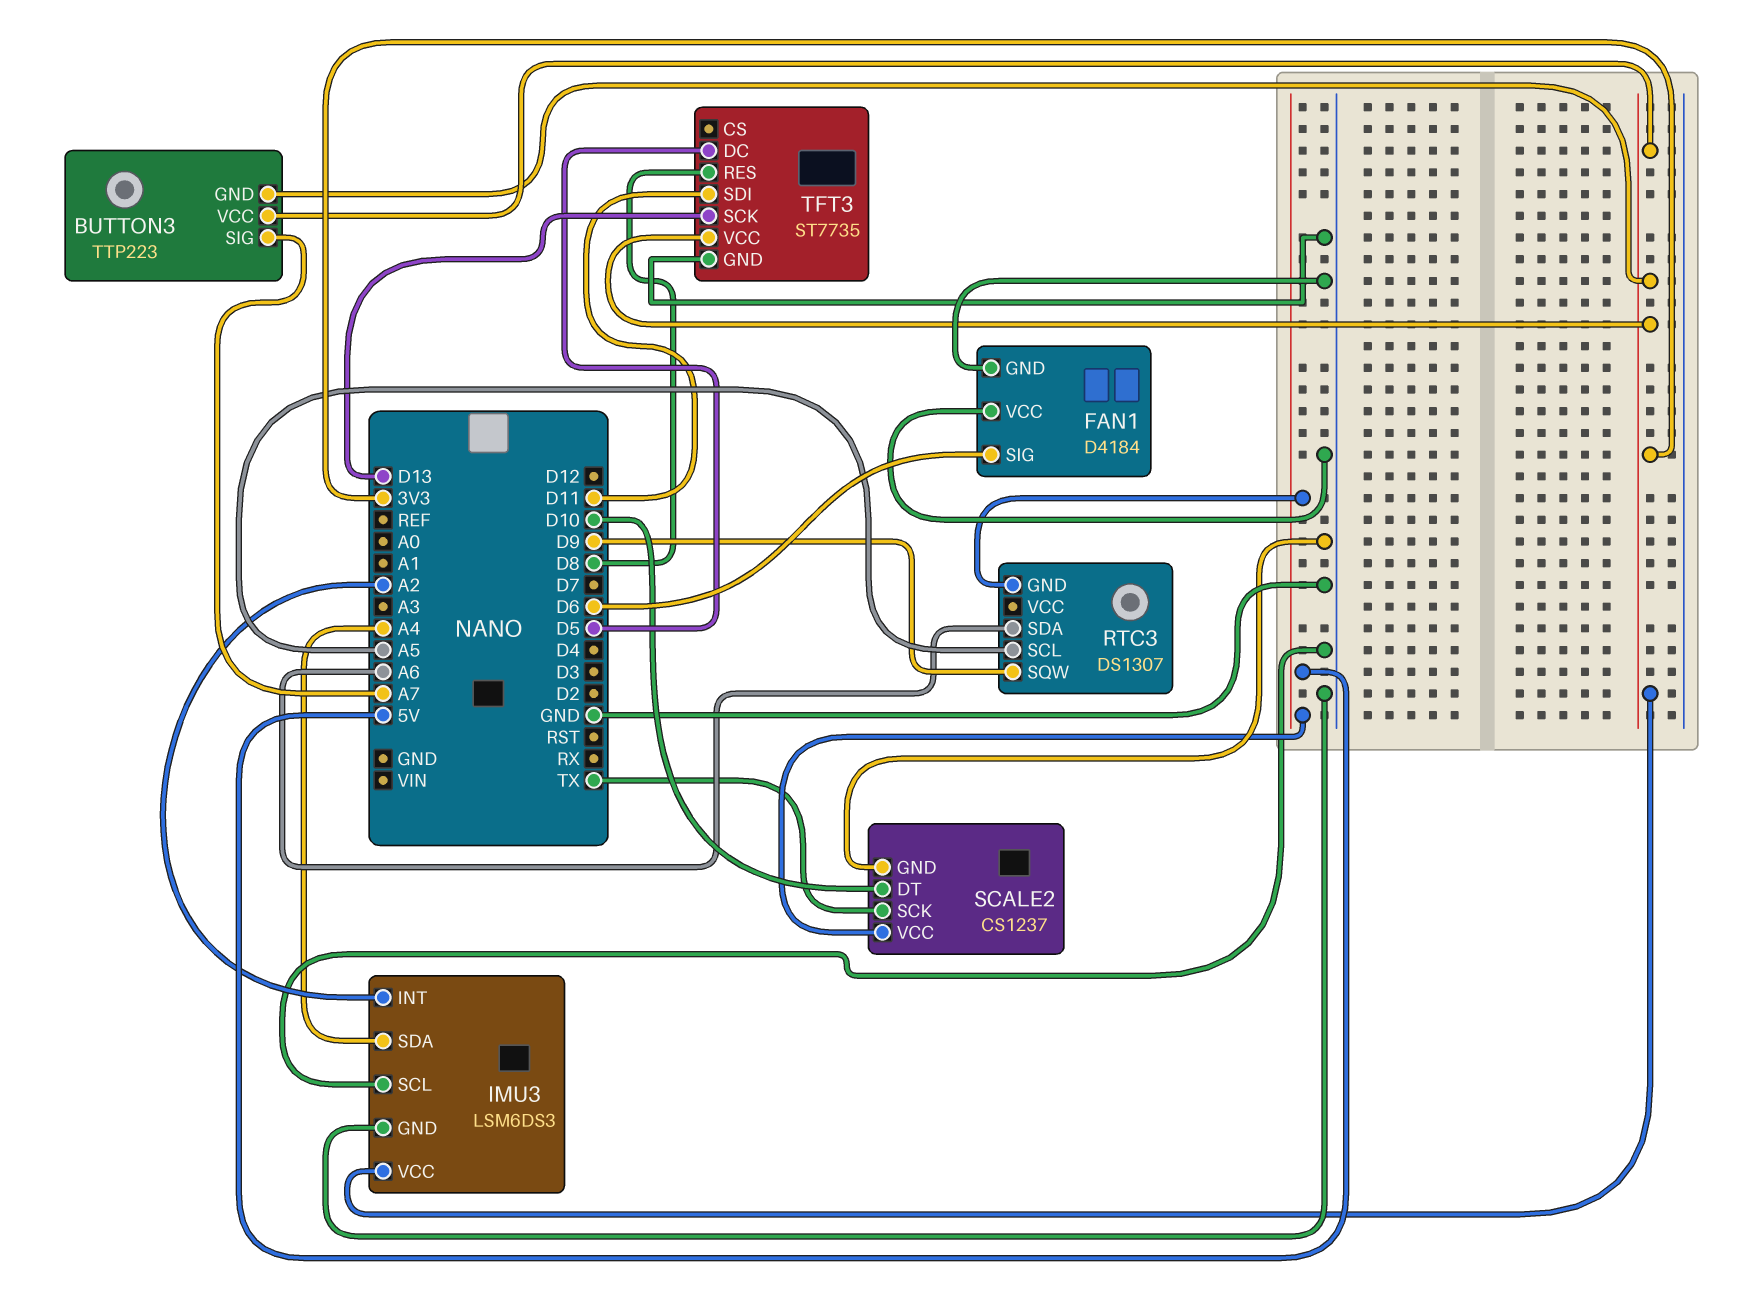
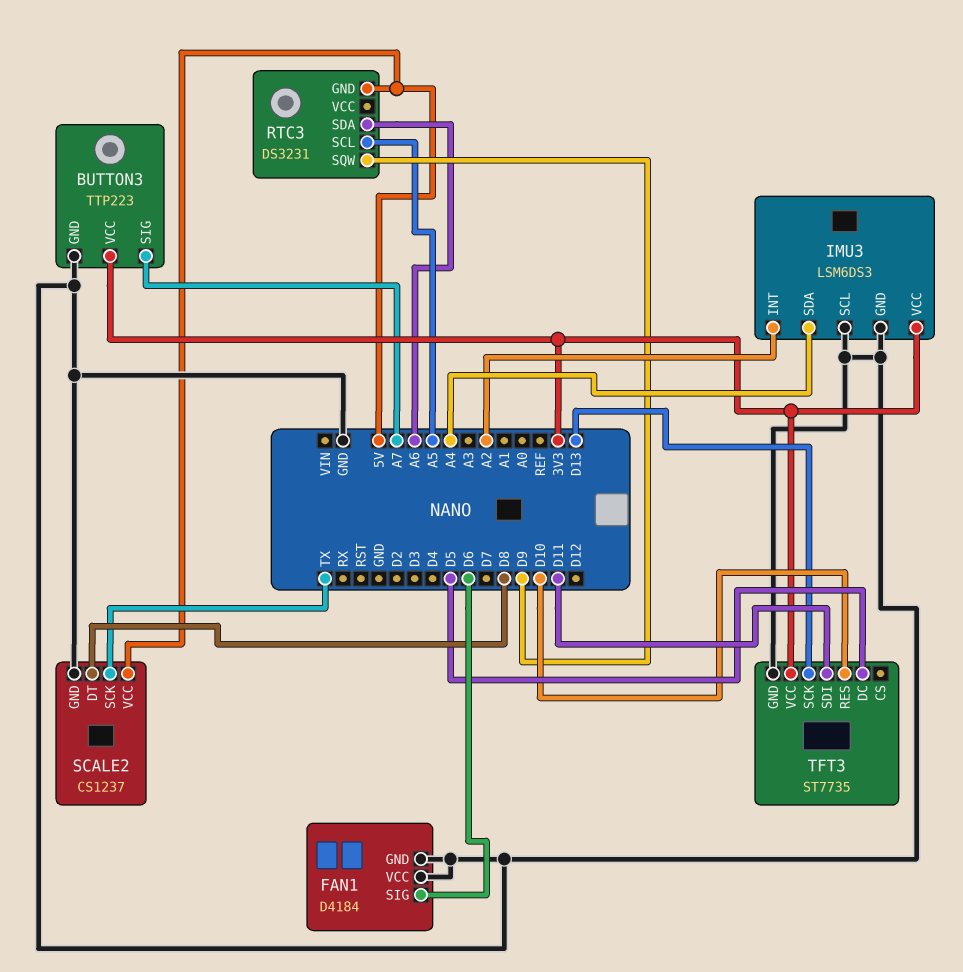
BUTTON3 pin GND: 3V3 -> GND
RTC3: DS1307 -> DS3231
SCALE2 pin DT: D10 -> D8
TFT3 pin RES: D8 -> D10

